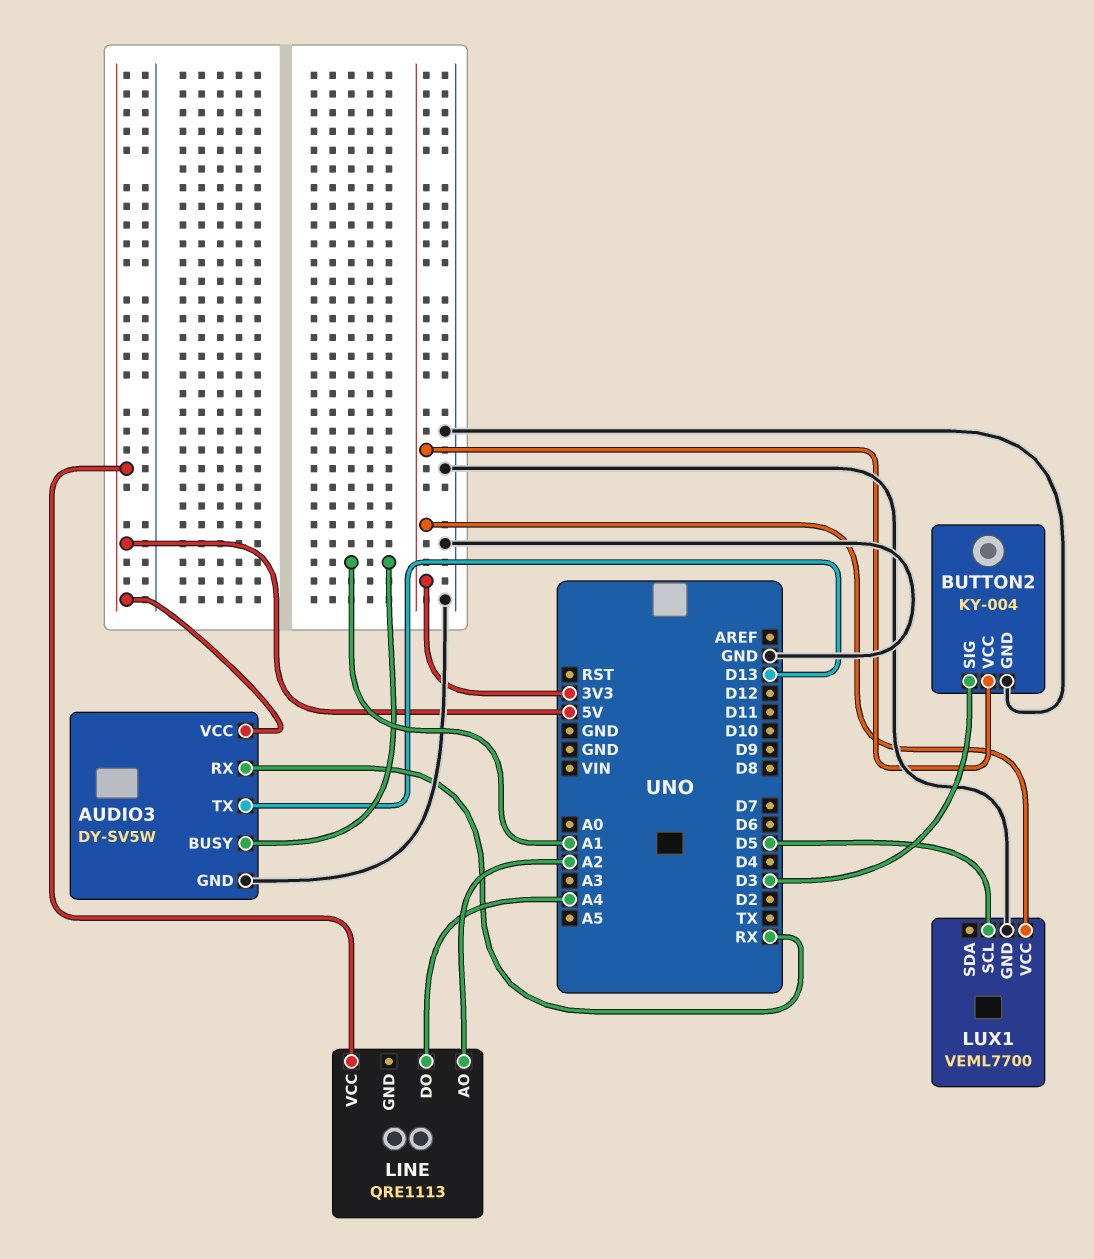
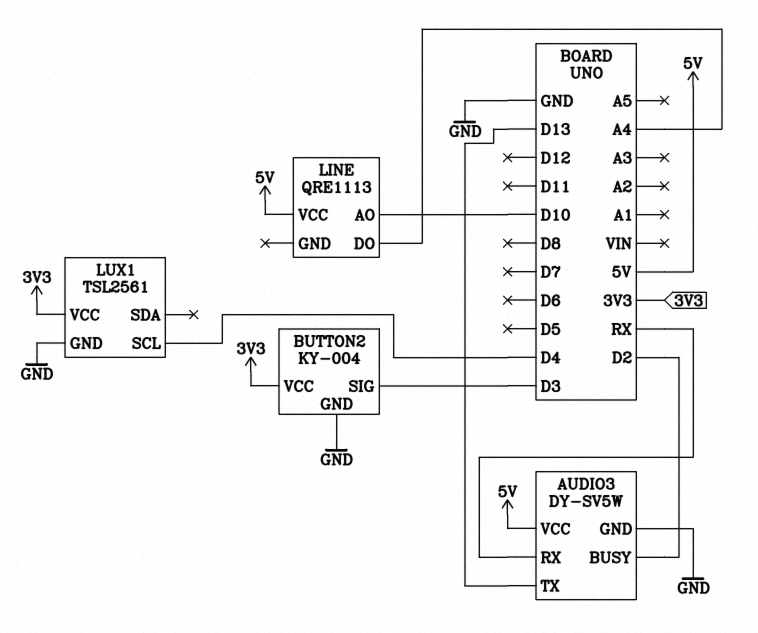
AUDIO3 pin BUSY: A1 -> D2
LINE pin AO: A2 -> D10
LUX1: VEML7700 -> TSL2561
LUX1 pin SCL: D5 -> D4

